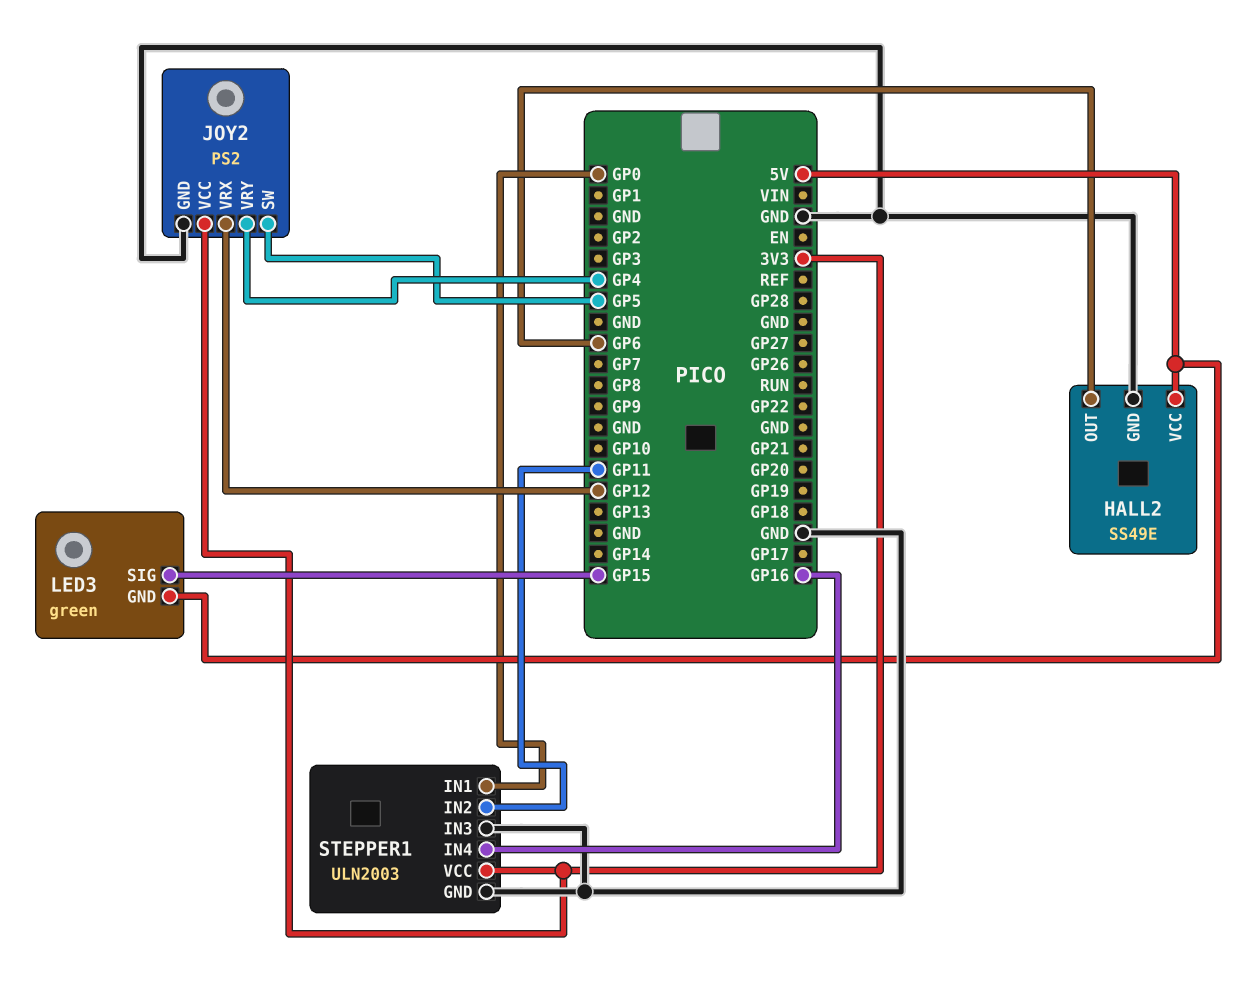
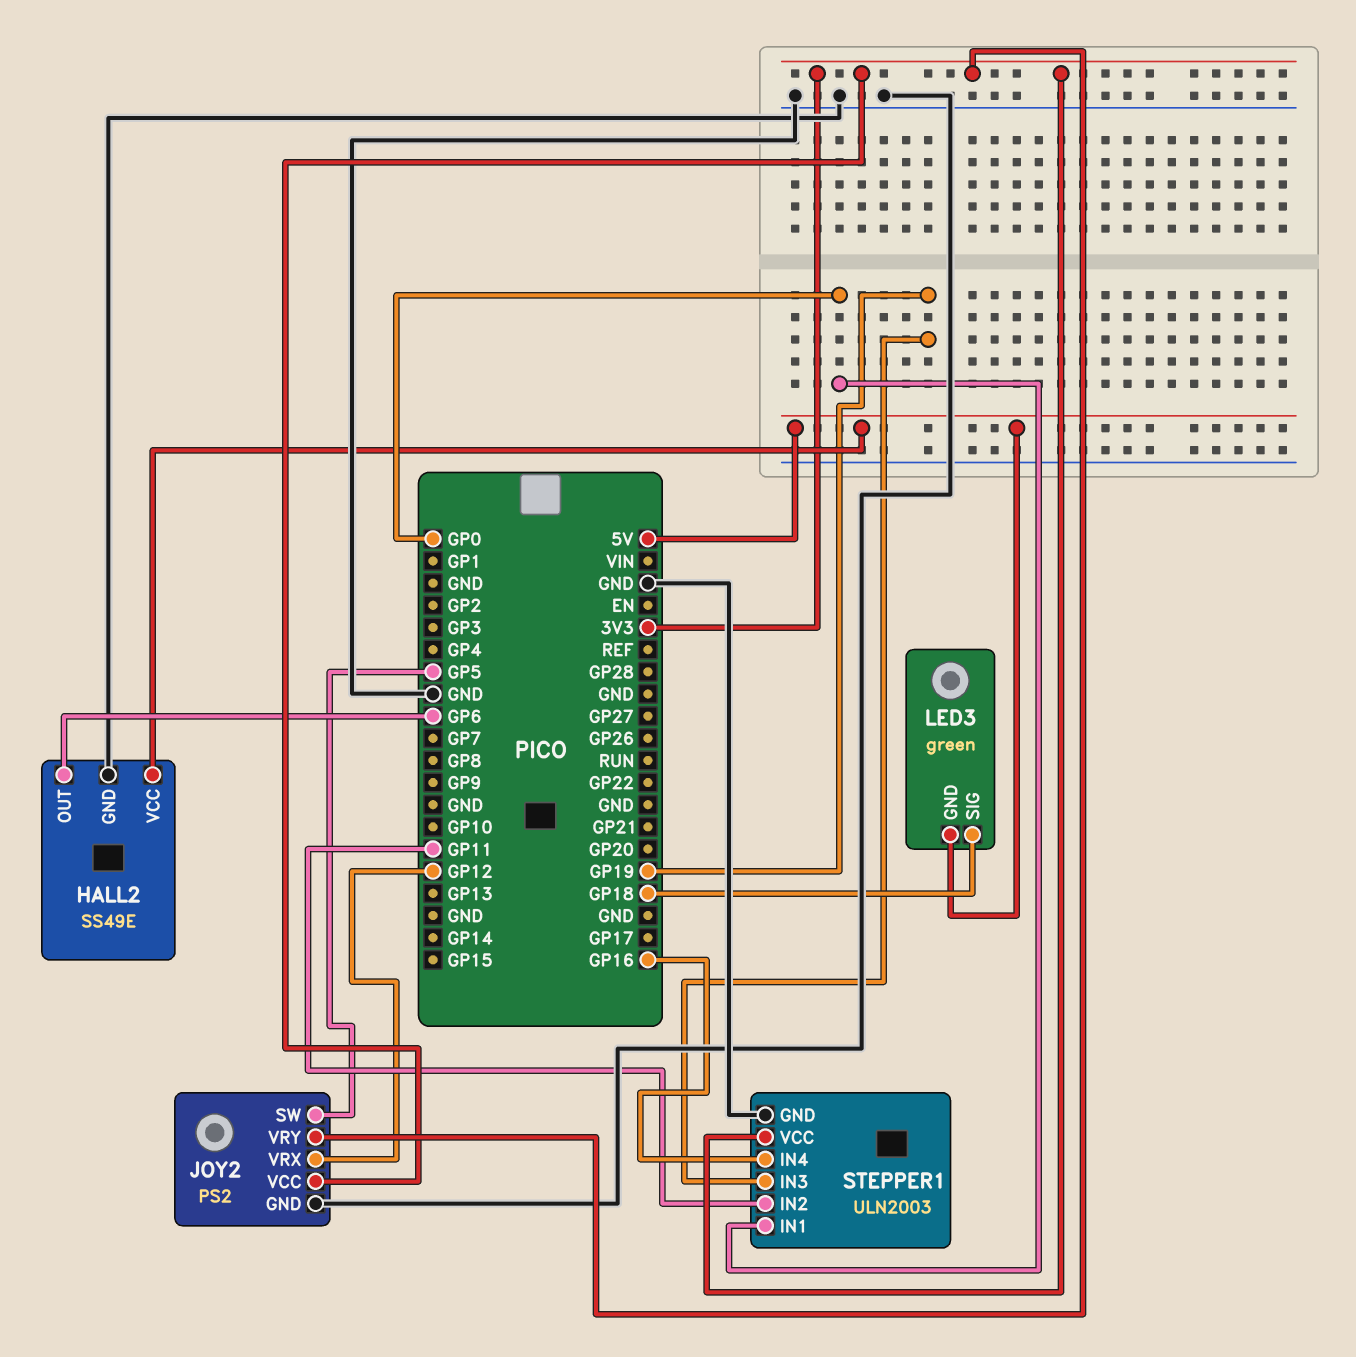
JOY2 pin VRY: GP4 -> 3V3
LED3 pin SIG: GP15 -> GP18
STEPPER1 pin IN3: GND -> GP19

